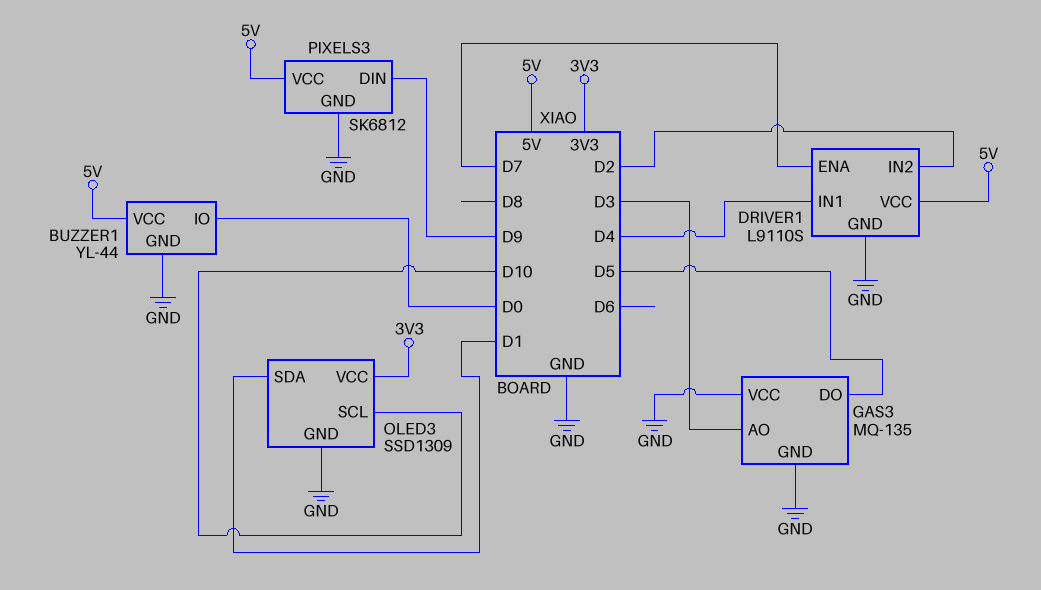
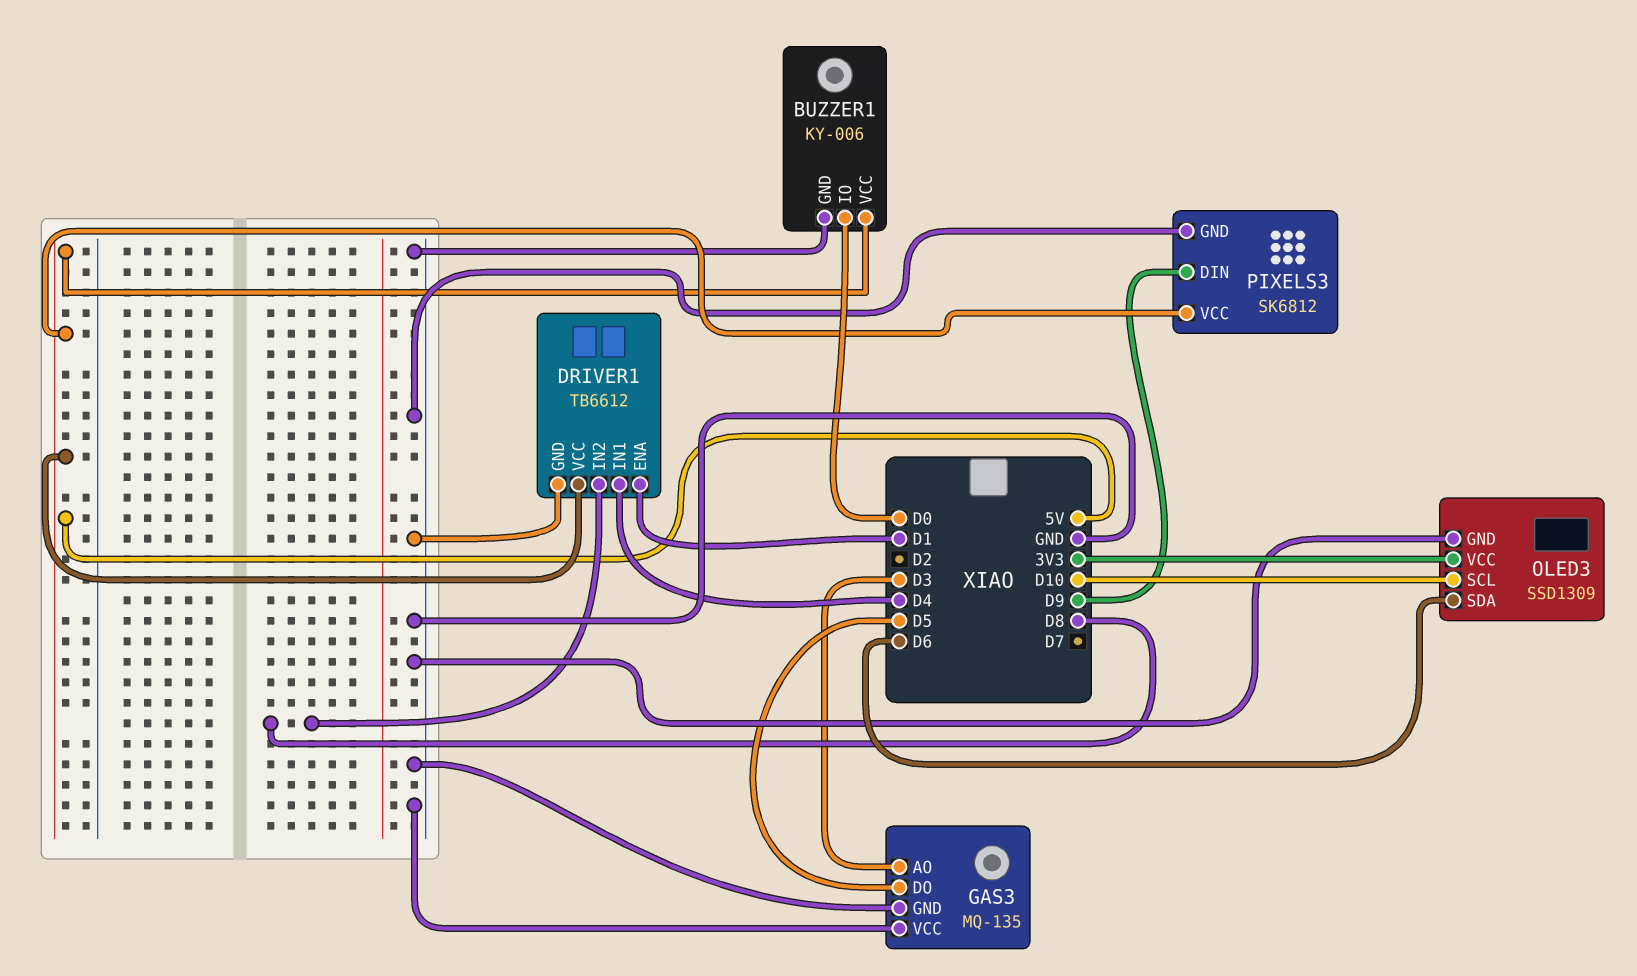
BUZZER1: YL-44 -> KY-006
DRIVER1: L9110S -> TB6612
DRIVER1 pin ENA: D7 -> D1
DRIVER1 pin IN2: D2 -> D8
OLED3 pin SDA: D1 -> D6

